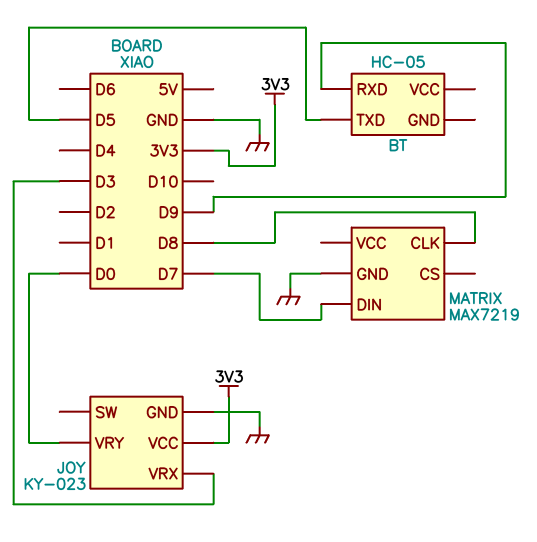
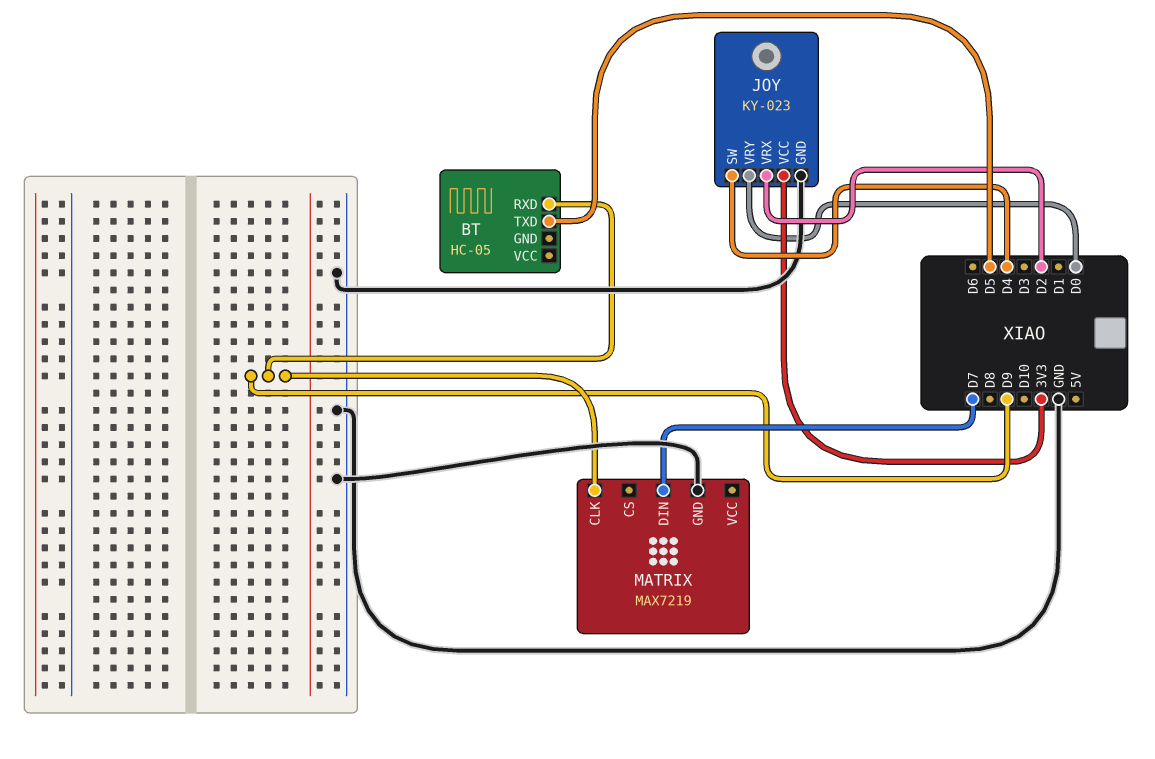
JOY pin SW: none -> D4
JOY pin VRX: D3 -> D2
MATRIX pin CLK: D8 -> D9

